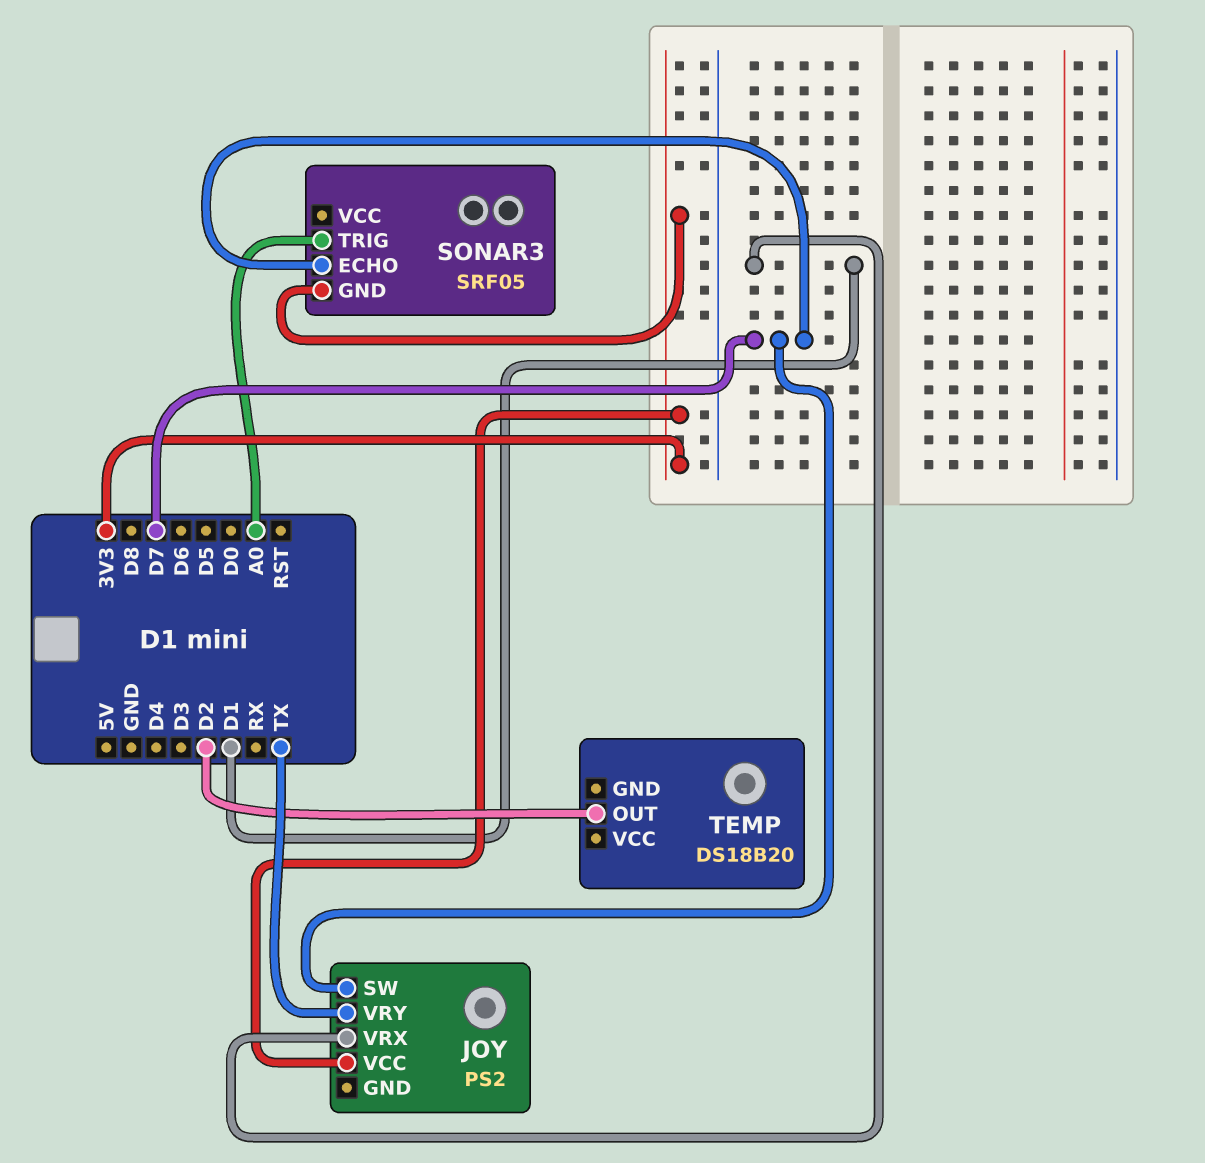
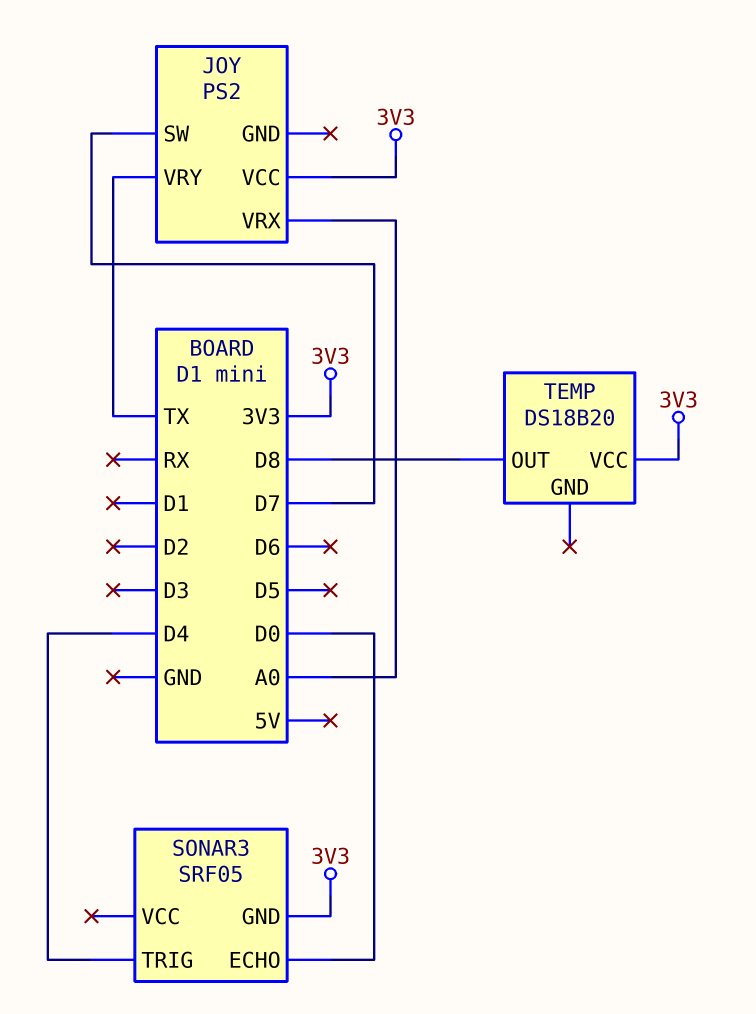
JOY pin VRX: D1 -> A0
SONAR3 pin ECHO: D7 -> D0
SONAR3 pin TRIG: A0 -> D4
TEMP pin OUT: D2 -> D8
TEMP pin VCC: none -> 3V3

